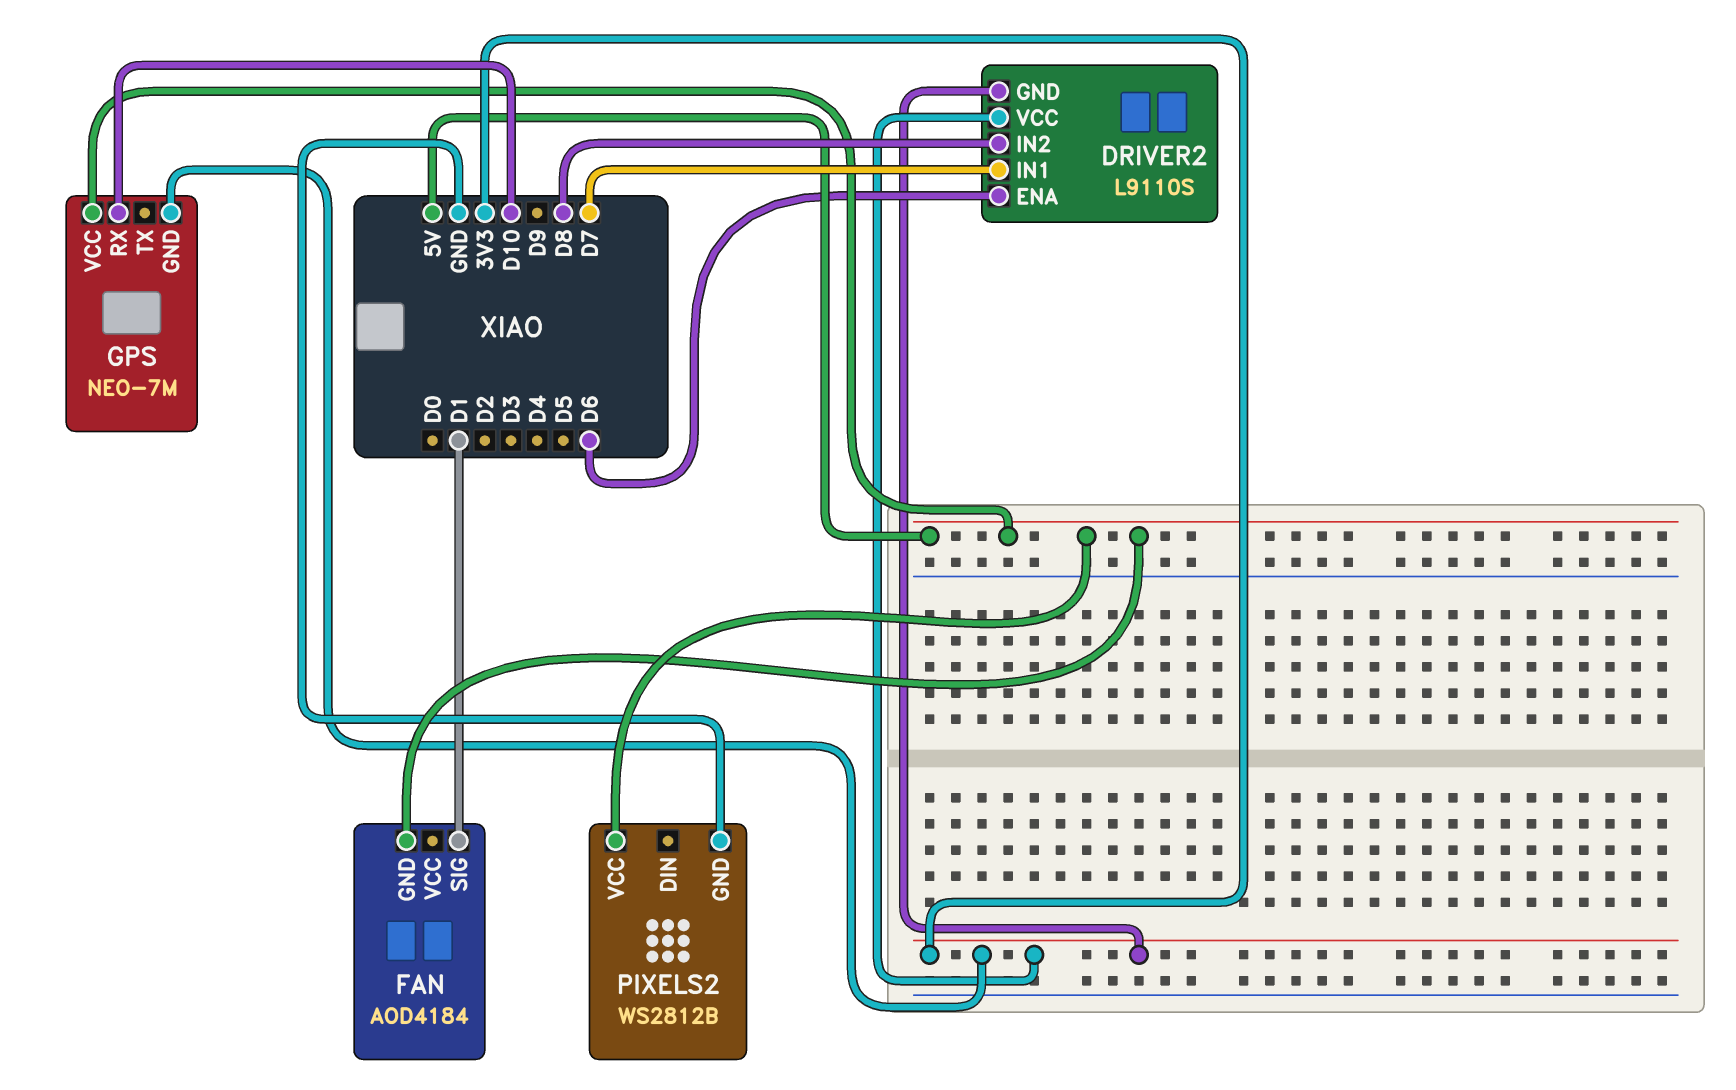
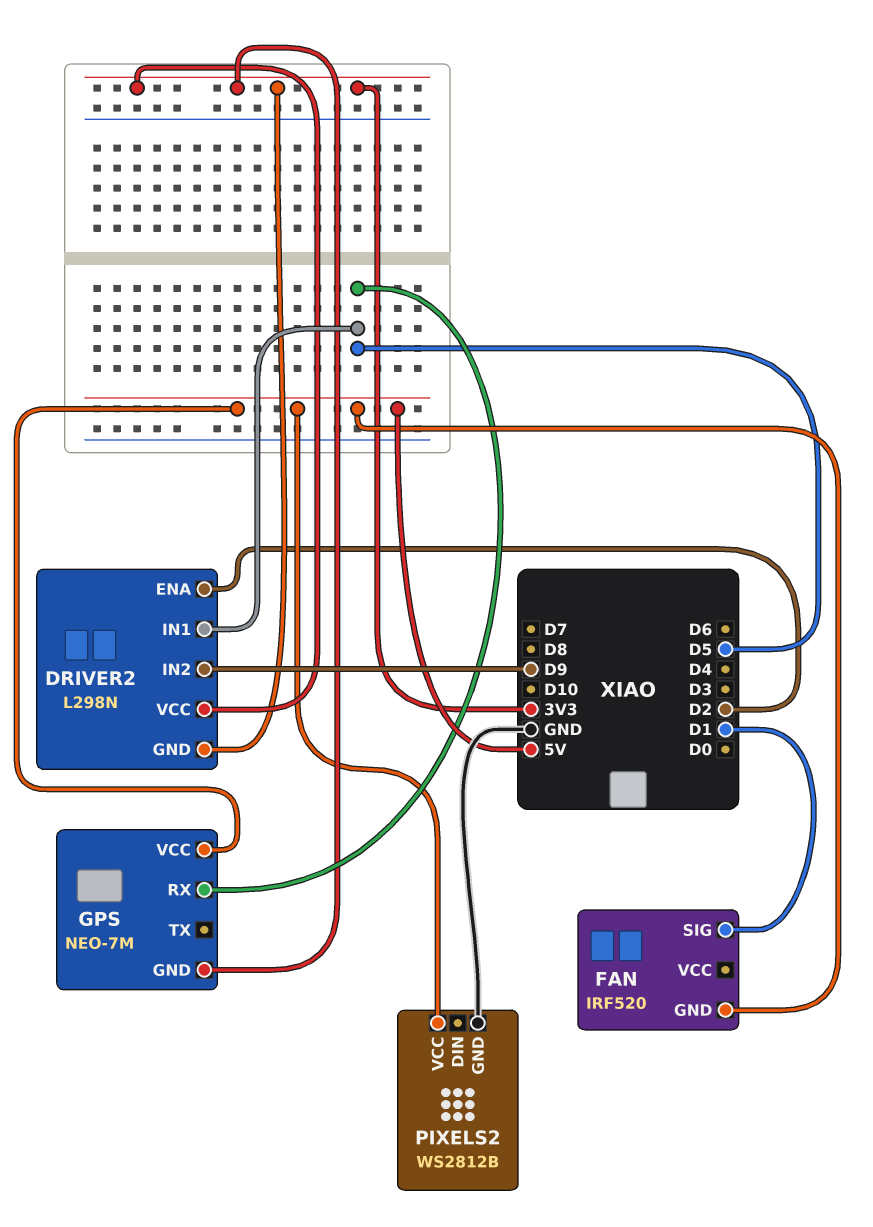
DRIVER2: L9110S -> L298N
DRIVER2 pin ENA: D6 -> D2
DRIVER2 pin IN1: D7 -> D5
DRIVER2 pin IN2: D8 -> D9
FAN: AOD4184 -> IRF520
GPS pin RX: D10 -> D5

